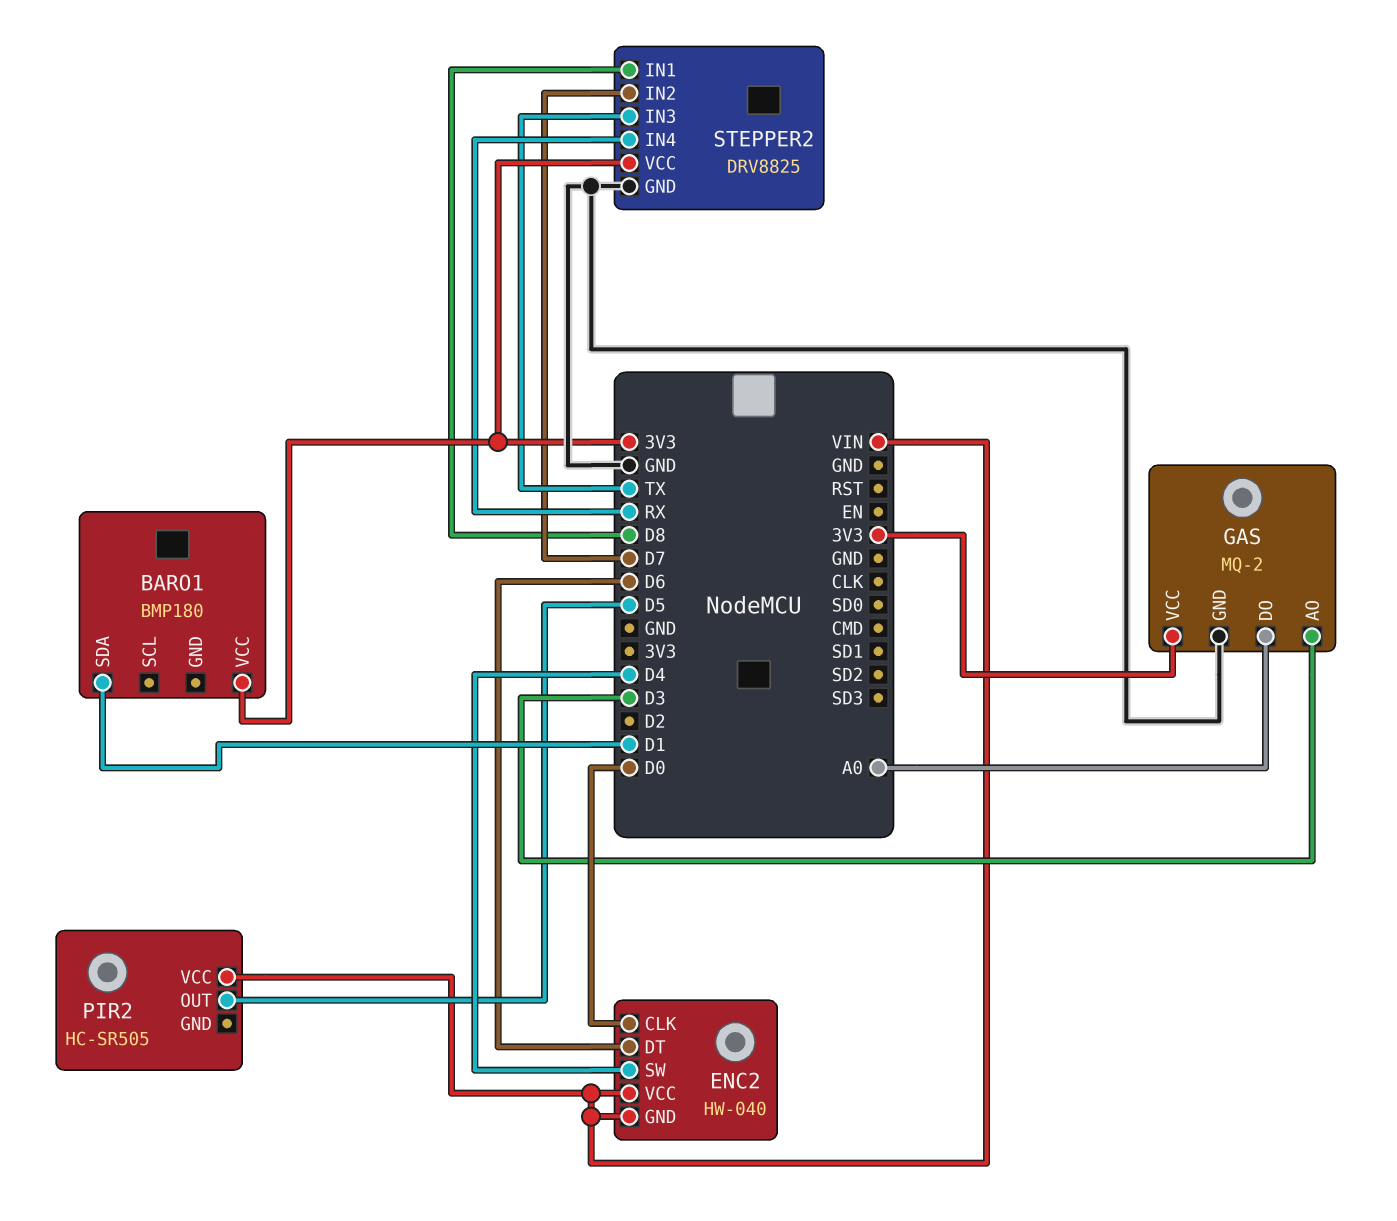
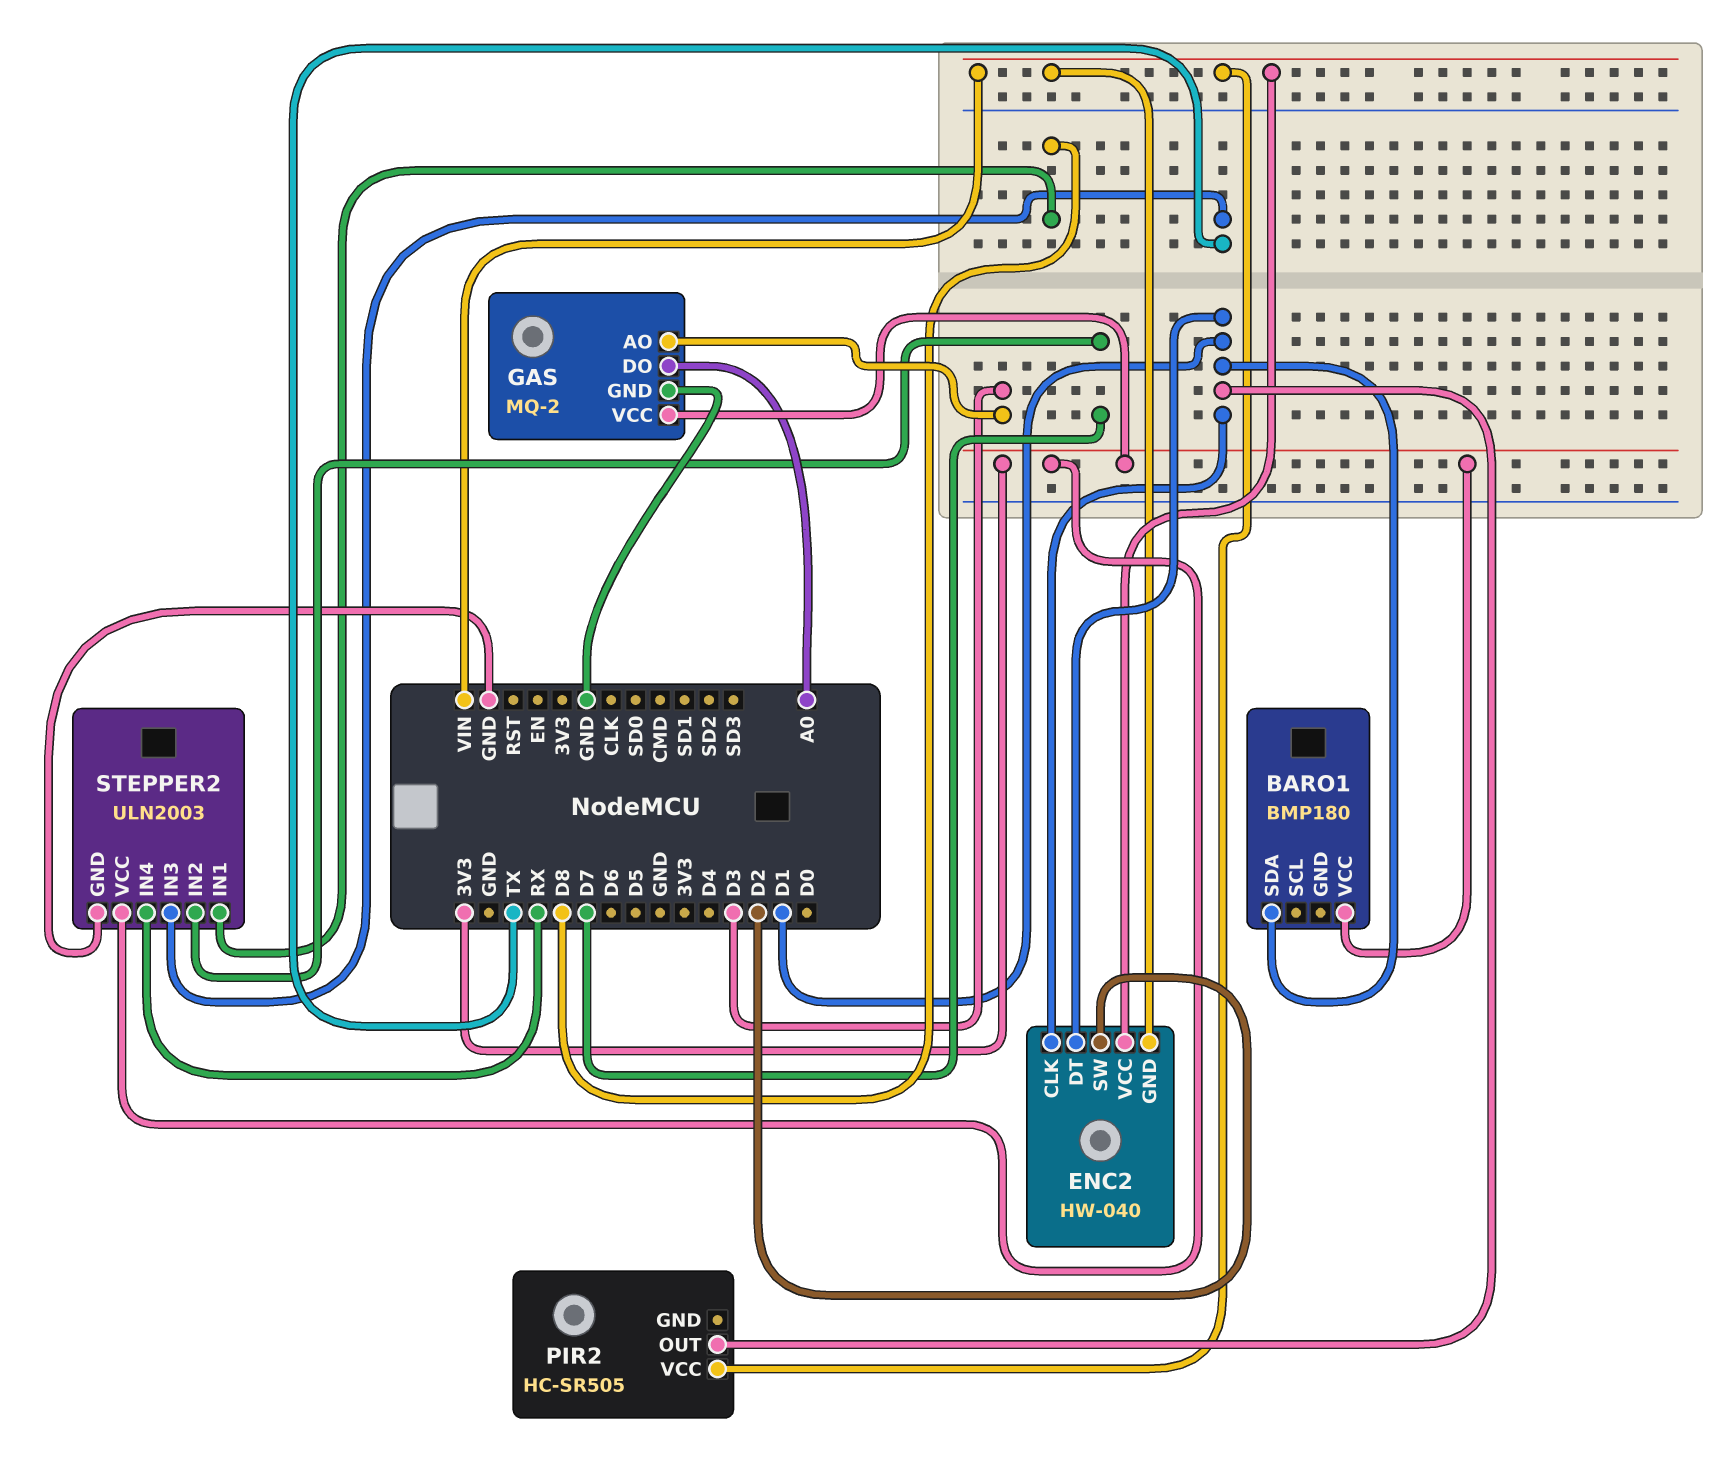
ENC2 pin CLK: D0 -> D1
ENC2 pin DT: D6 -> D1
ENC2 pin SW: D4 -> D2
PIR2 pin OUT: D5 -> D1
STEPPER2: DRV8825 -> ULN2003

